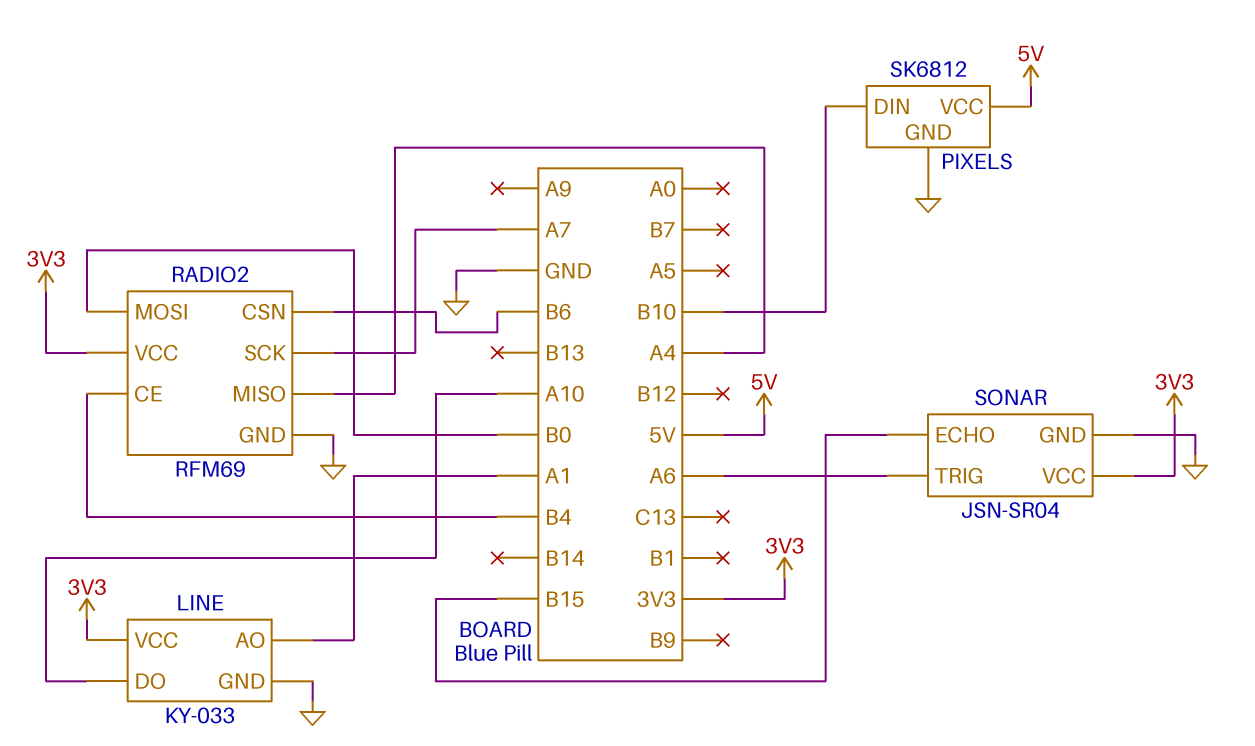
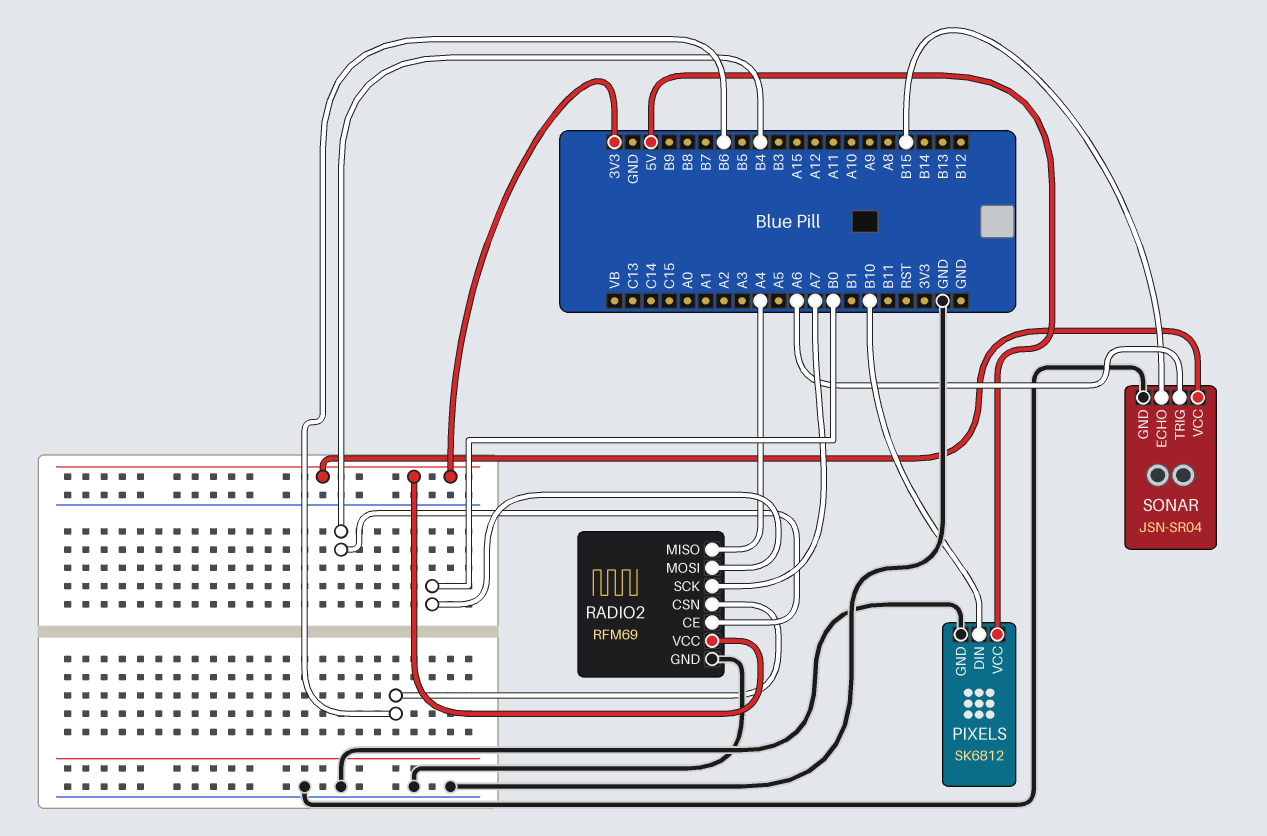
LINE: KY-033 -> none
LINE pin AO: A1 -> none
LINE pin DO: A10 -> none
LINE pin GND: GND -> none
LINE pin VCC: 3V3 -> none

